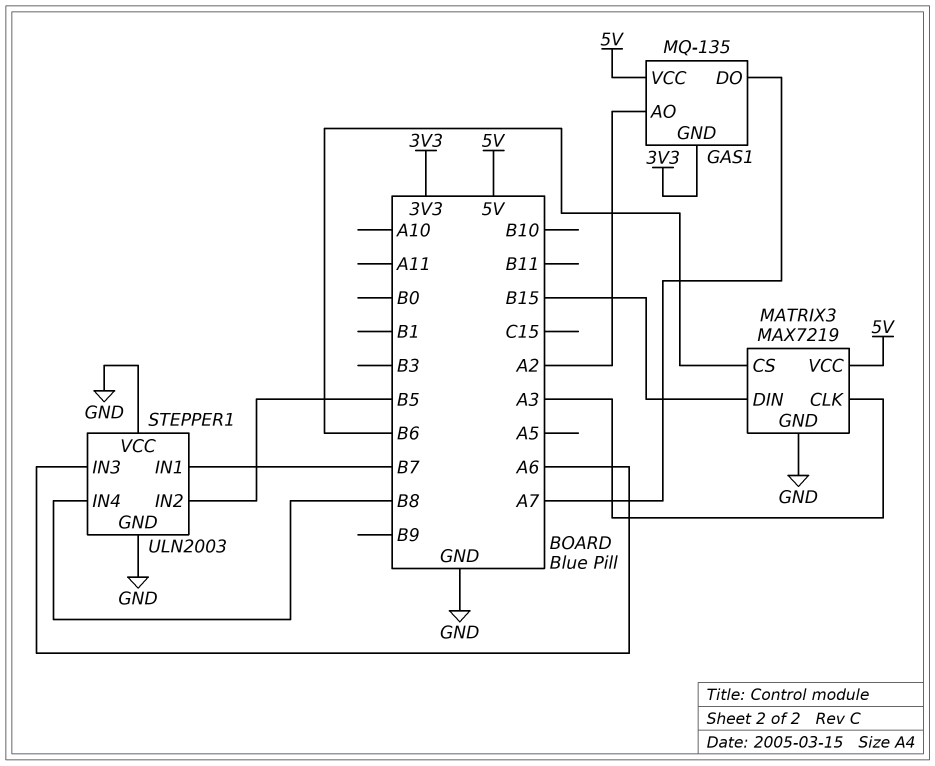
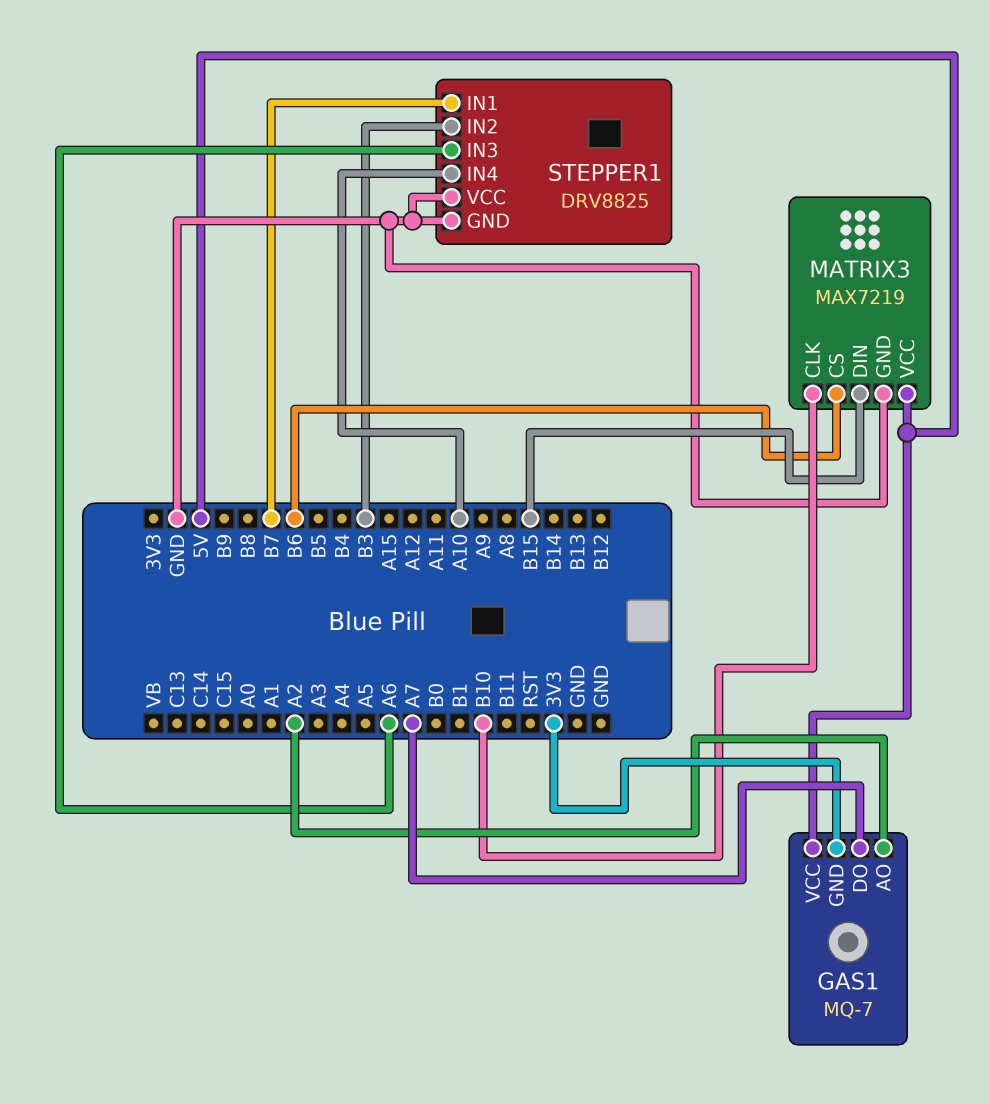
GAS1: MQ-135 -> MQ-7
MATRIX3 pin CLK: A3 -> B10
STEPPER1: ULN2003 -> DRV8825
STEPPER1 pin IN2: B5 -> B3
STEPPER1 pin IN4: B8 -> A10

